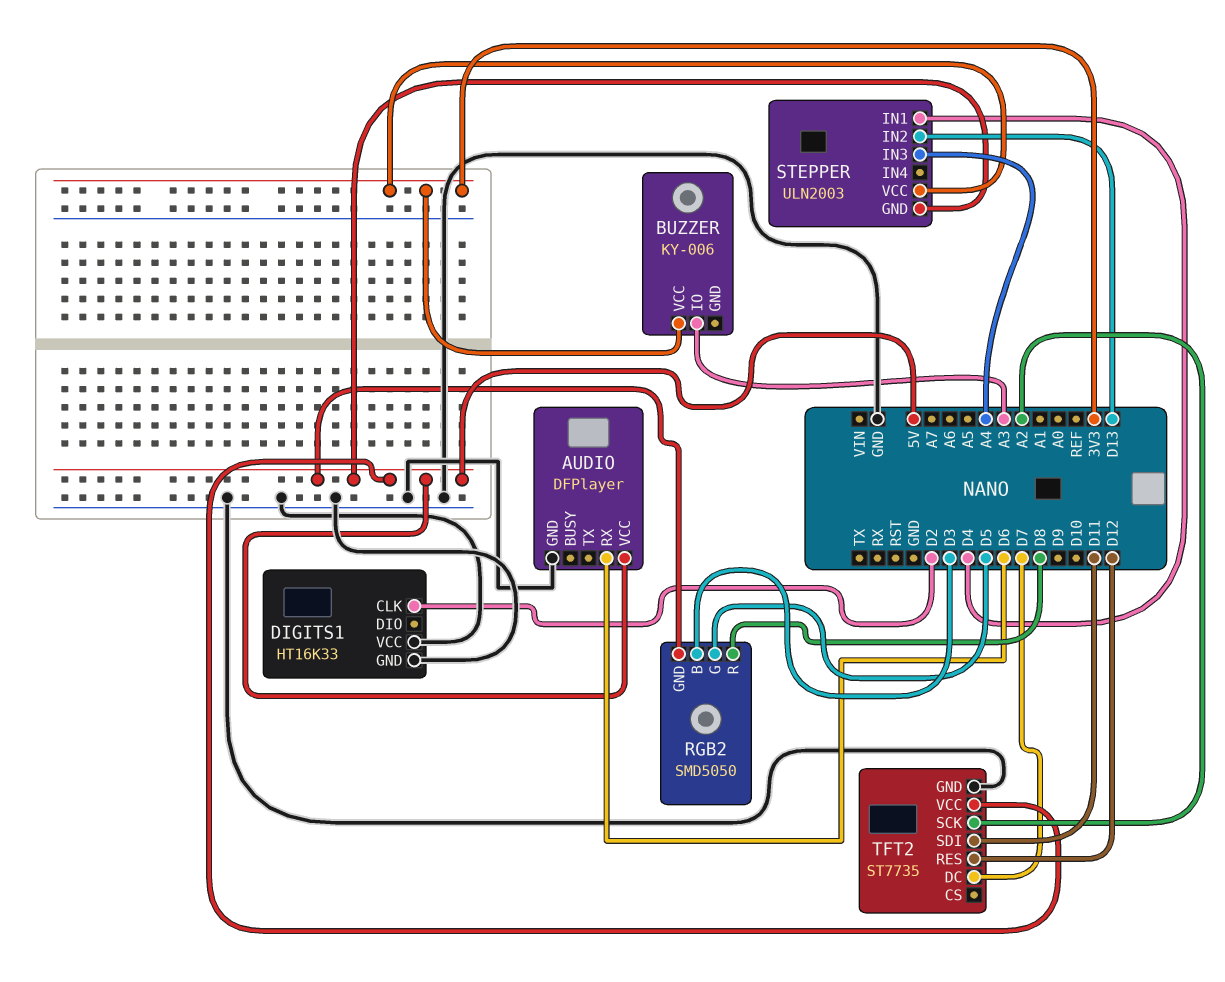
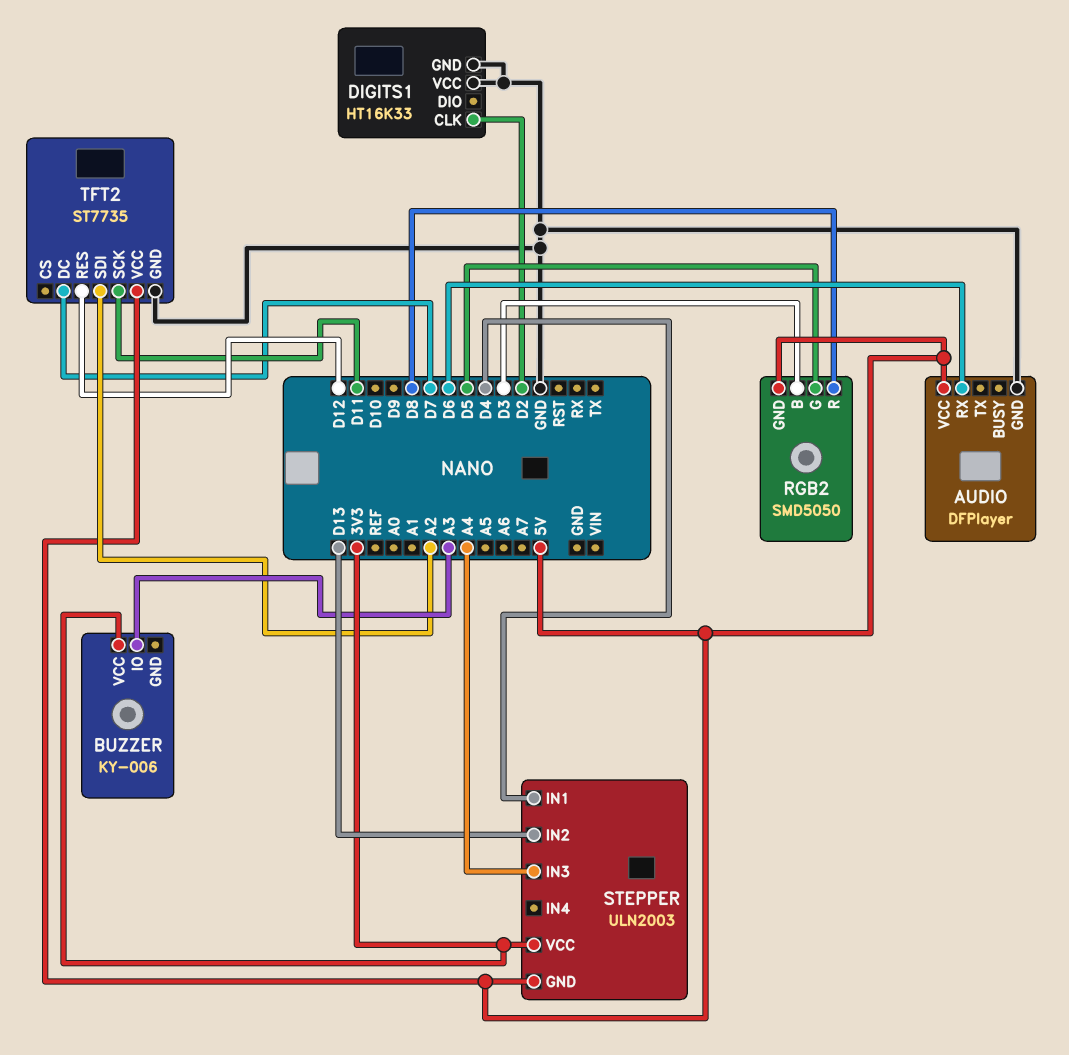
TFT2 pin SCK: A2 -> D11
TFT2 pin SDI: D11 -> A2

